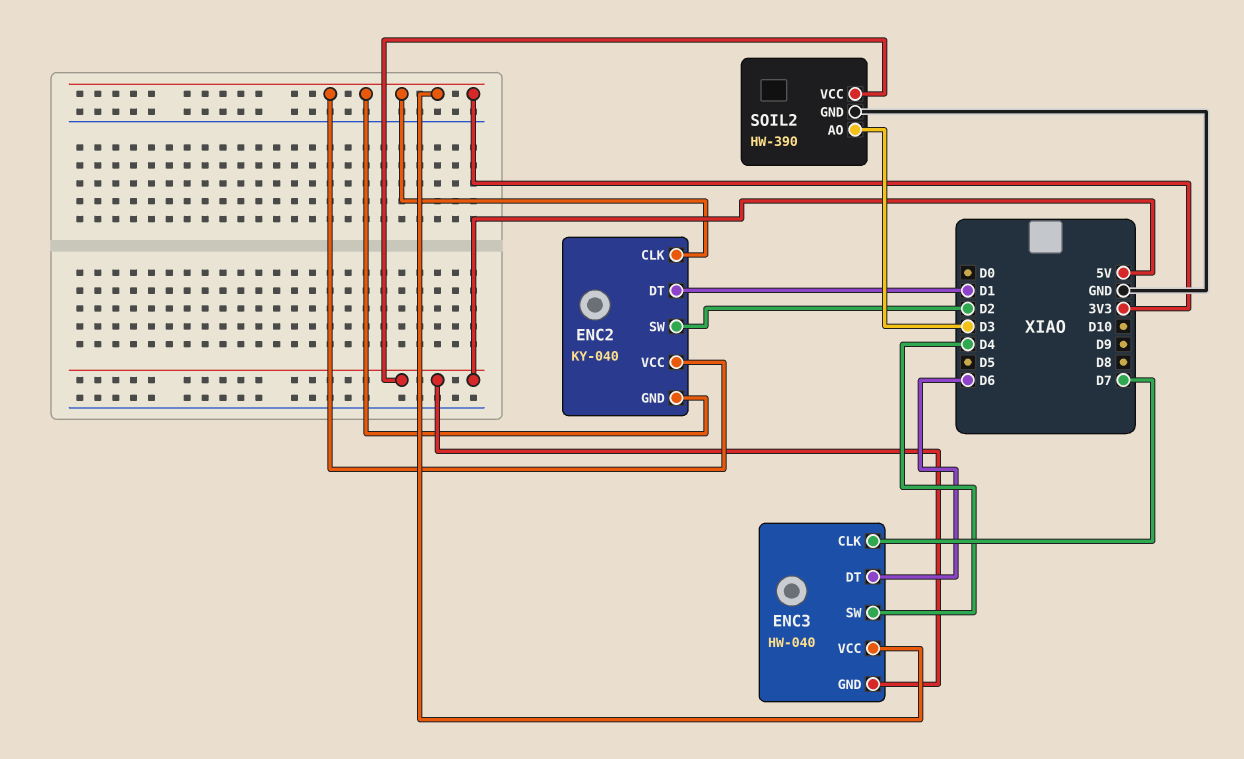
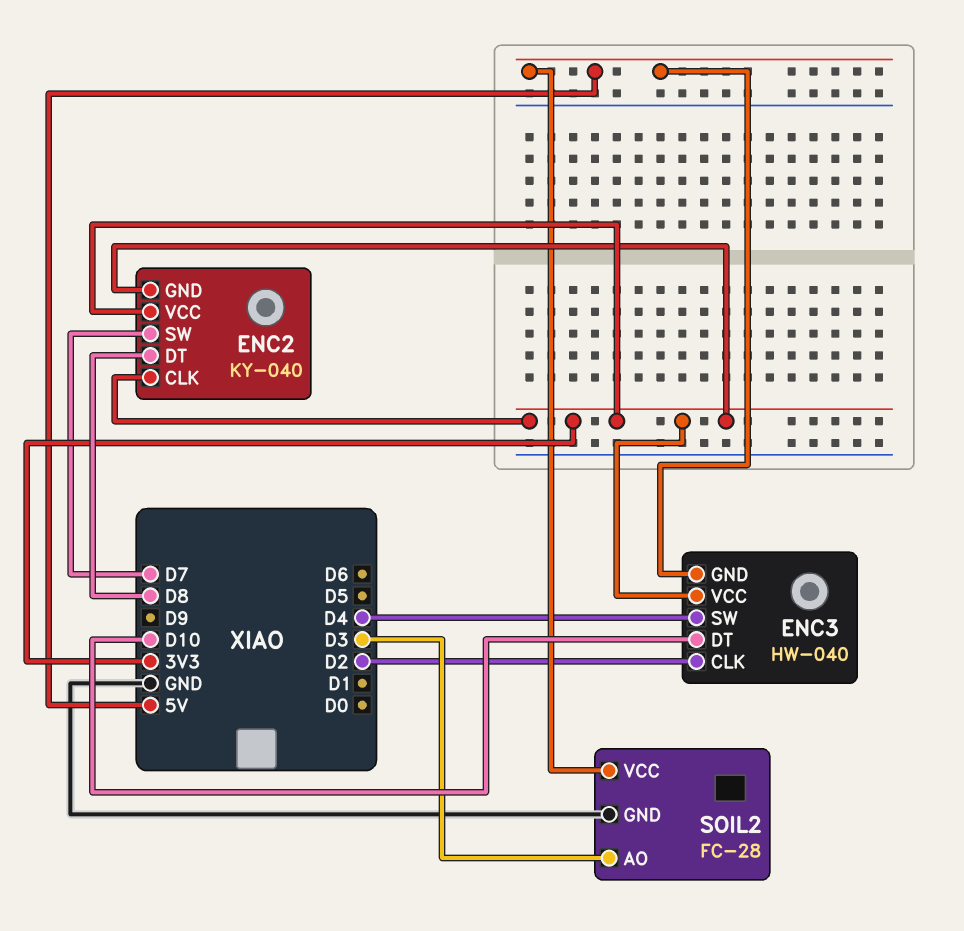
ENC2 pin DT: D1 -> D8
ENC2 pin SW: D2 -> D7
ENC3 pin CLK: D7 -> D2
ENC3 pin DT: D6 -> D10
SOIL2: HW-390 -> FC-28

